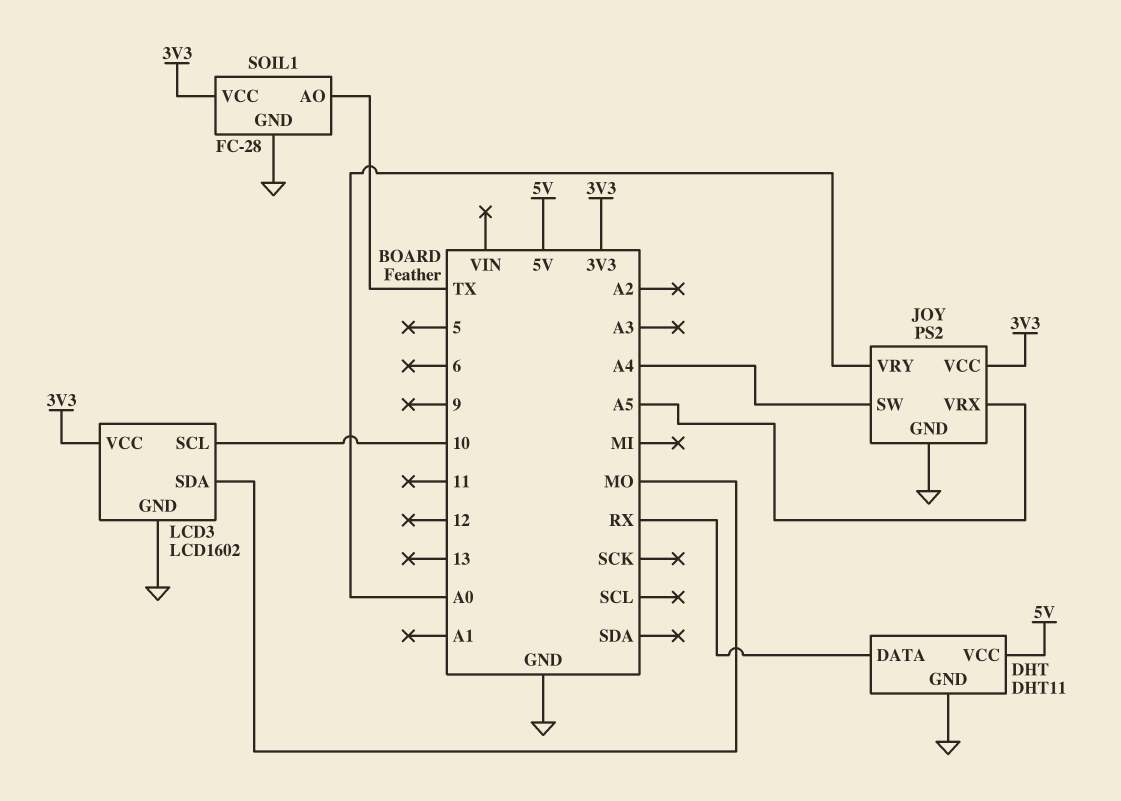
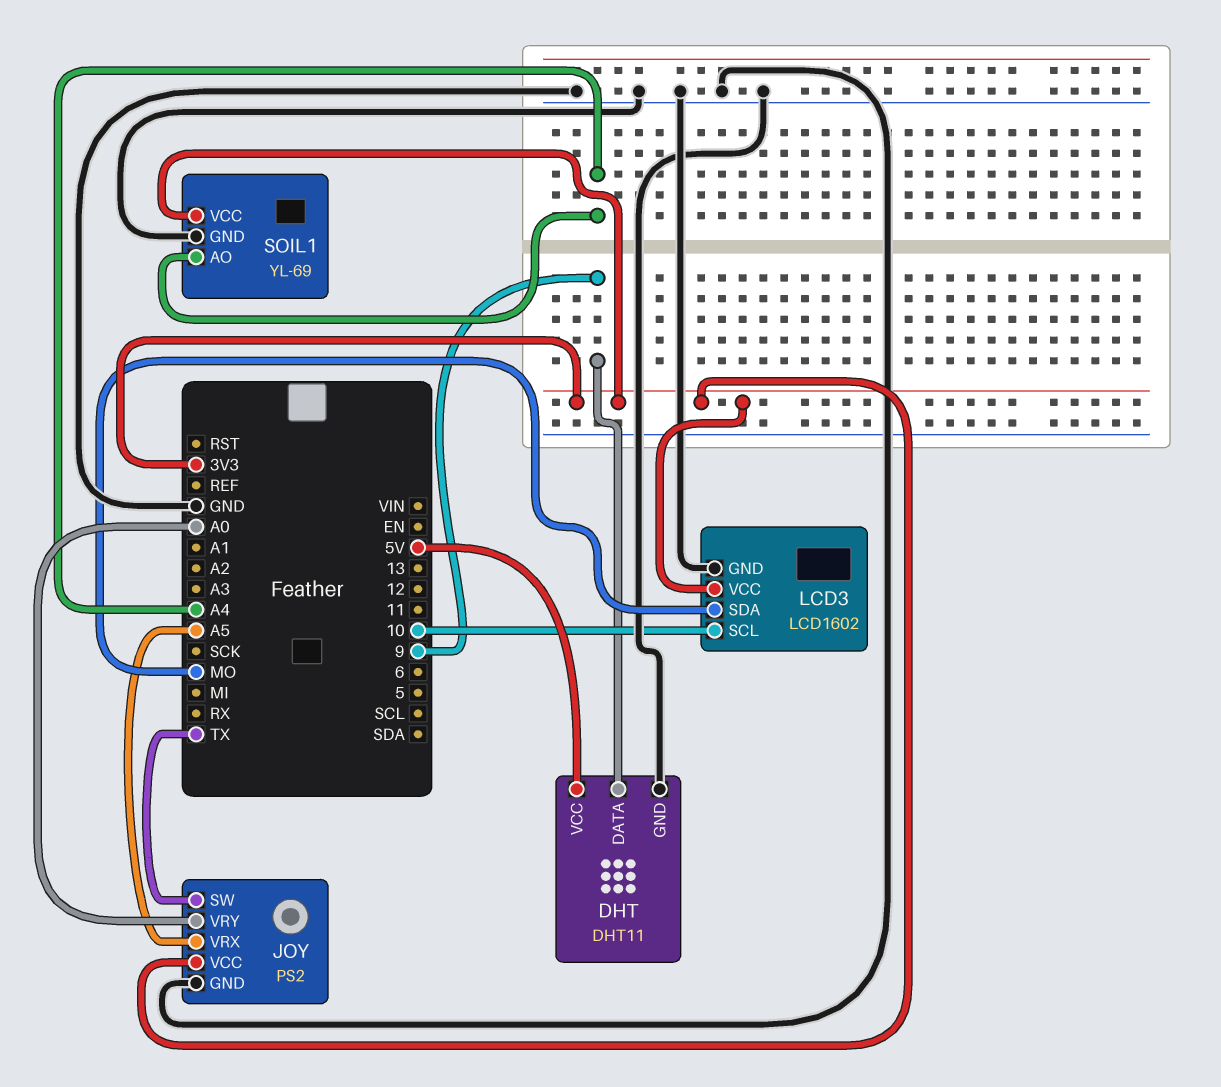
DHT pin DATA: RX -> 9
JOY pin SW: A4 -> TX
SOIL1: FC-28 -> YL-69
SOIL1 pin AO: TX -> A4

